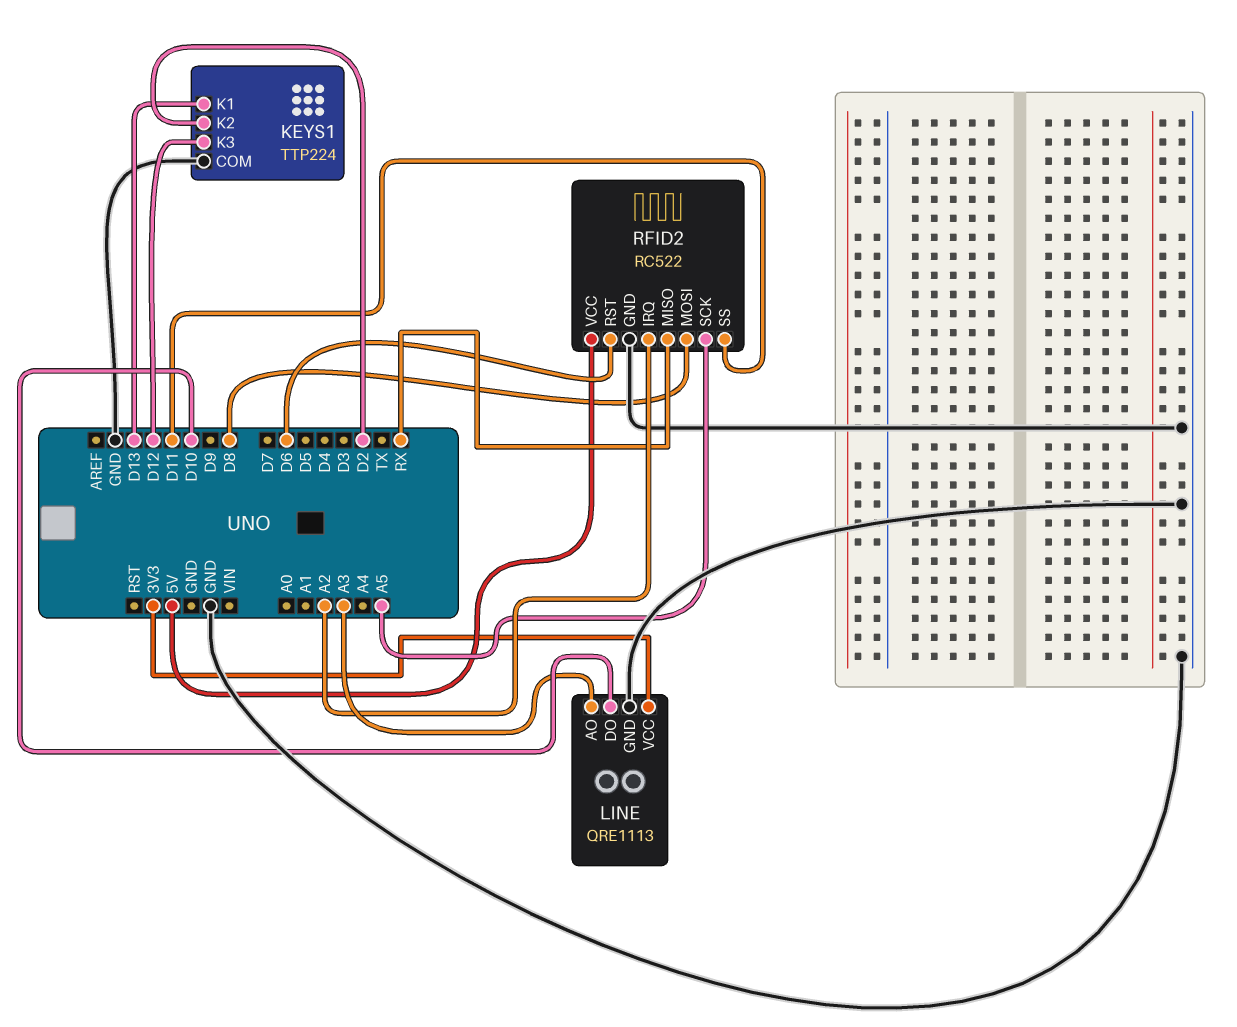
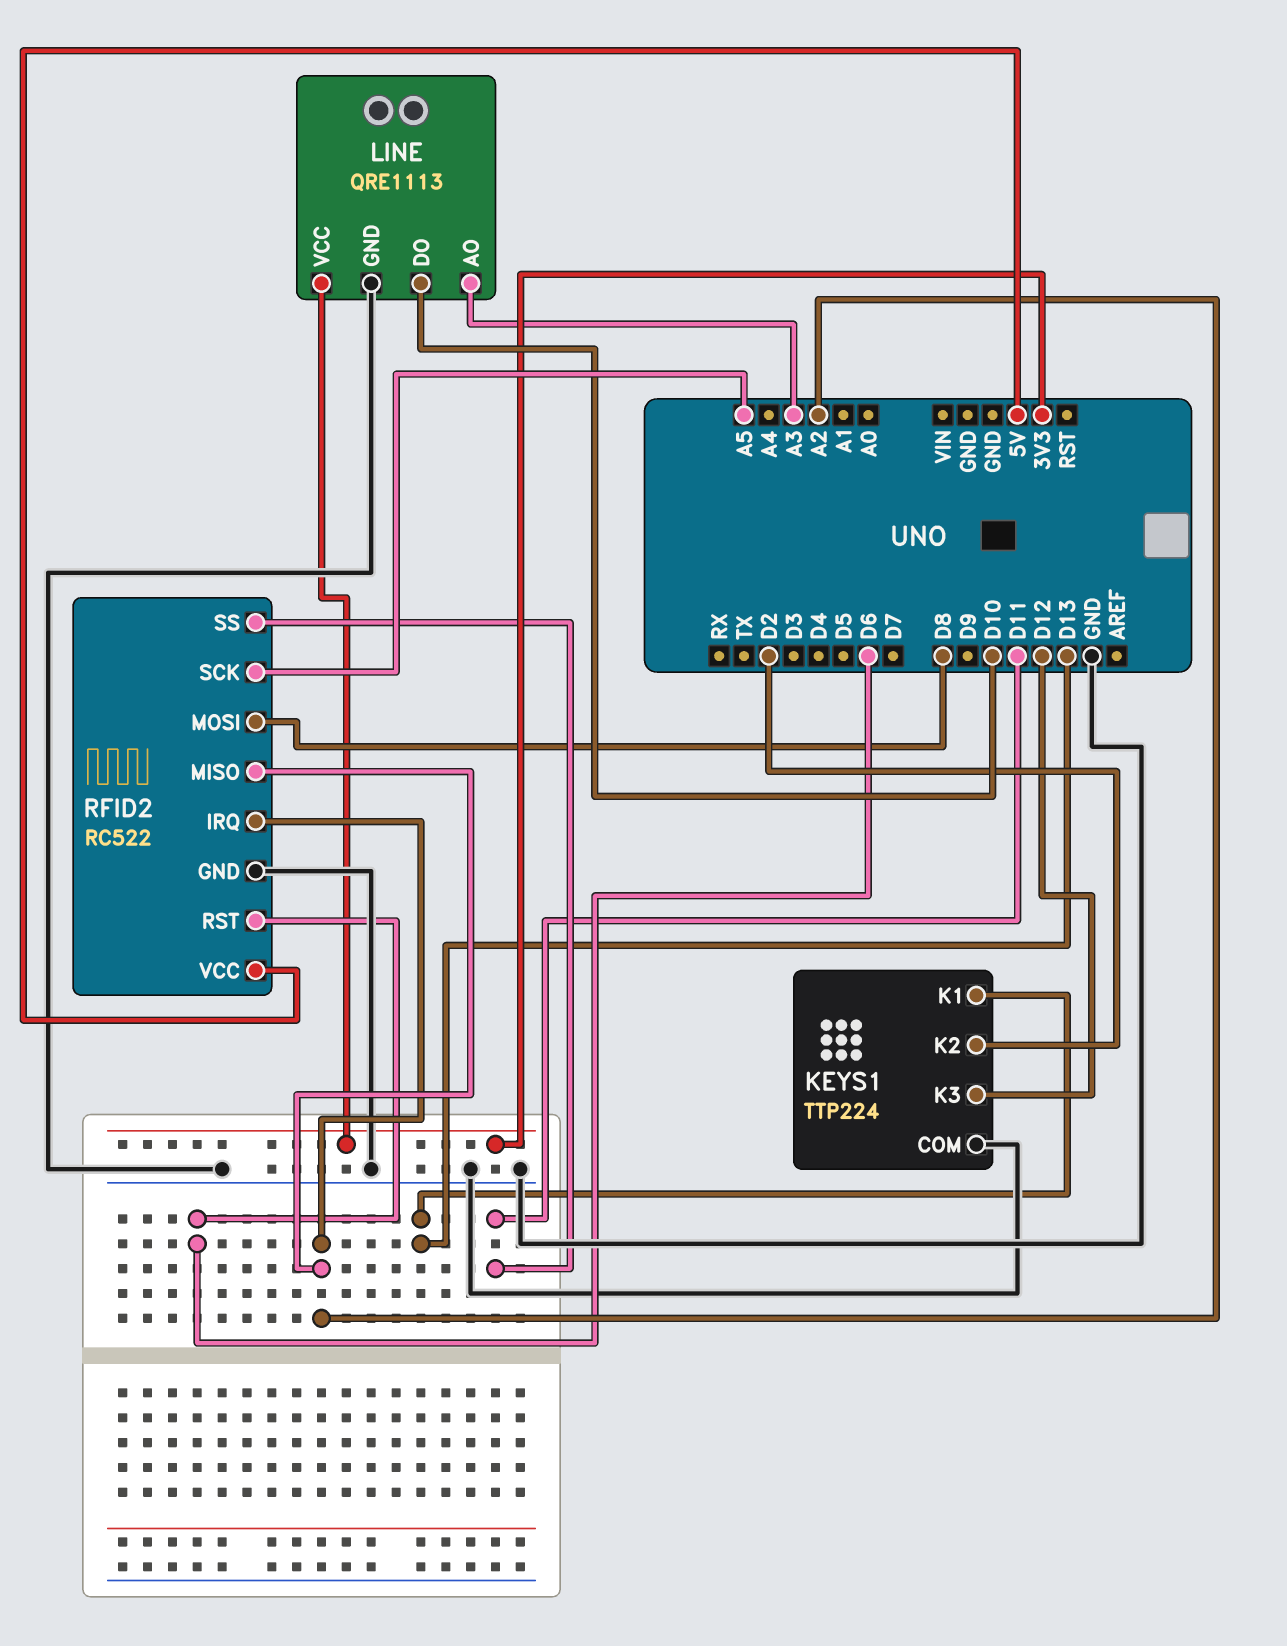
RFID2 pin MISO: RX -> A2

